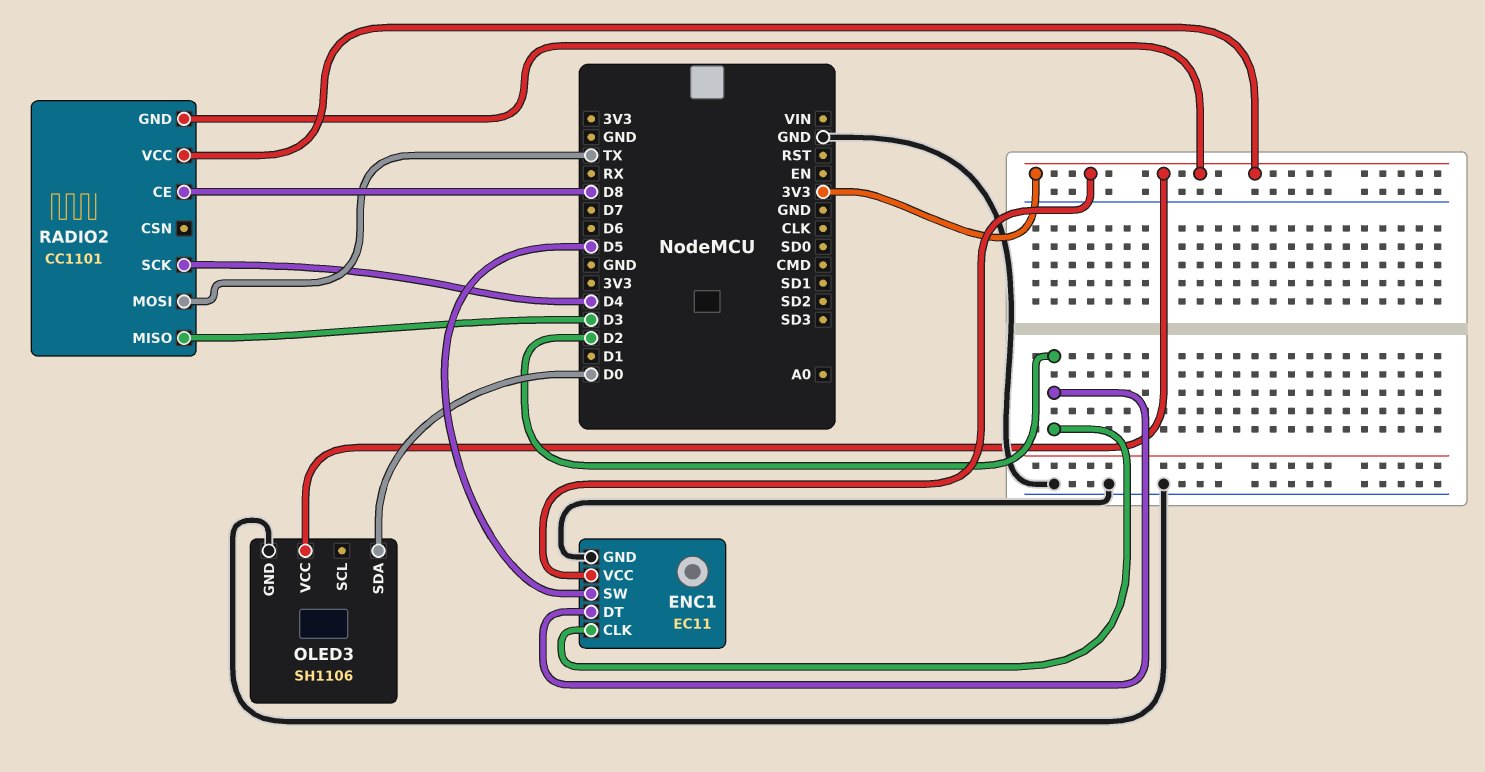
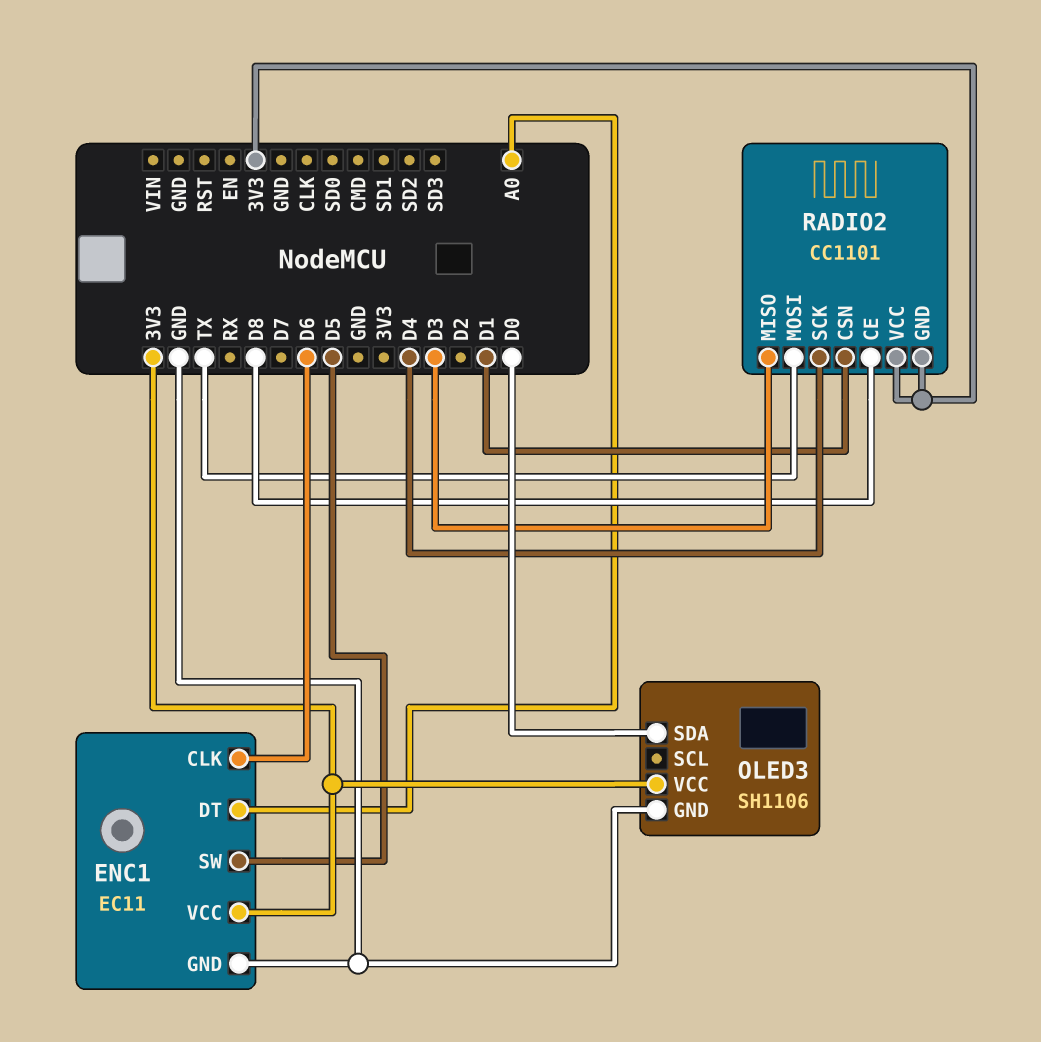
ENC1 pin CLK: D2 -> D6
ENC1 pin DT: D2 -> A0
RADIO2 pin CSN: none -> D1

